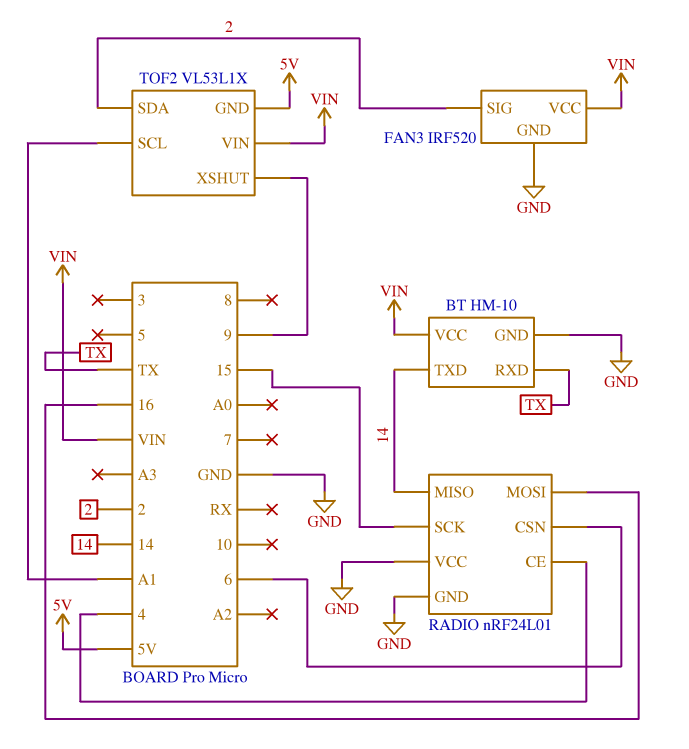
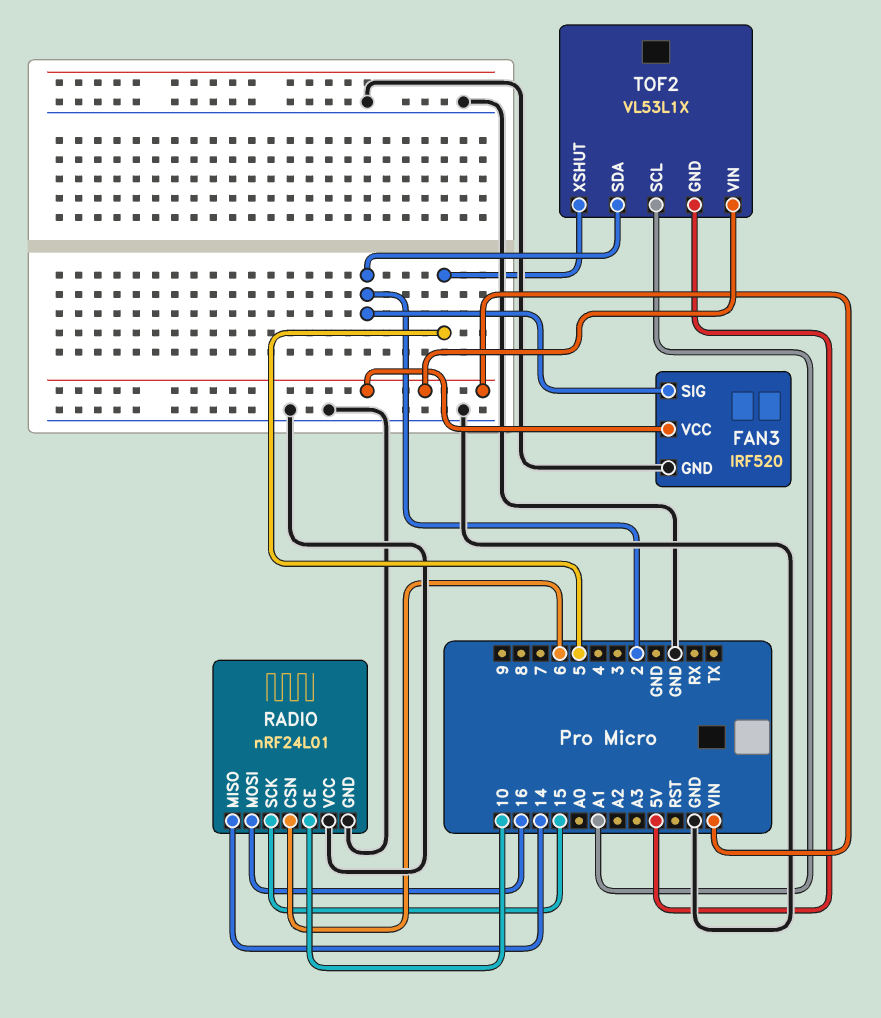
BT: HM-10 -> none
BT pin GND: GND -> none
BT pin RXD: TX -> none
BT pin TXD: 14 -> none
BT pin VCC: VIN -> none
RADIO pin CE: 4 -> 10
TOF2 pin XSHUT: 9 -> 5

